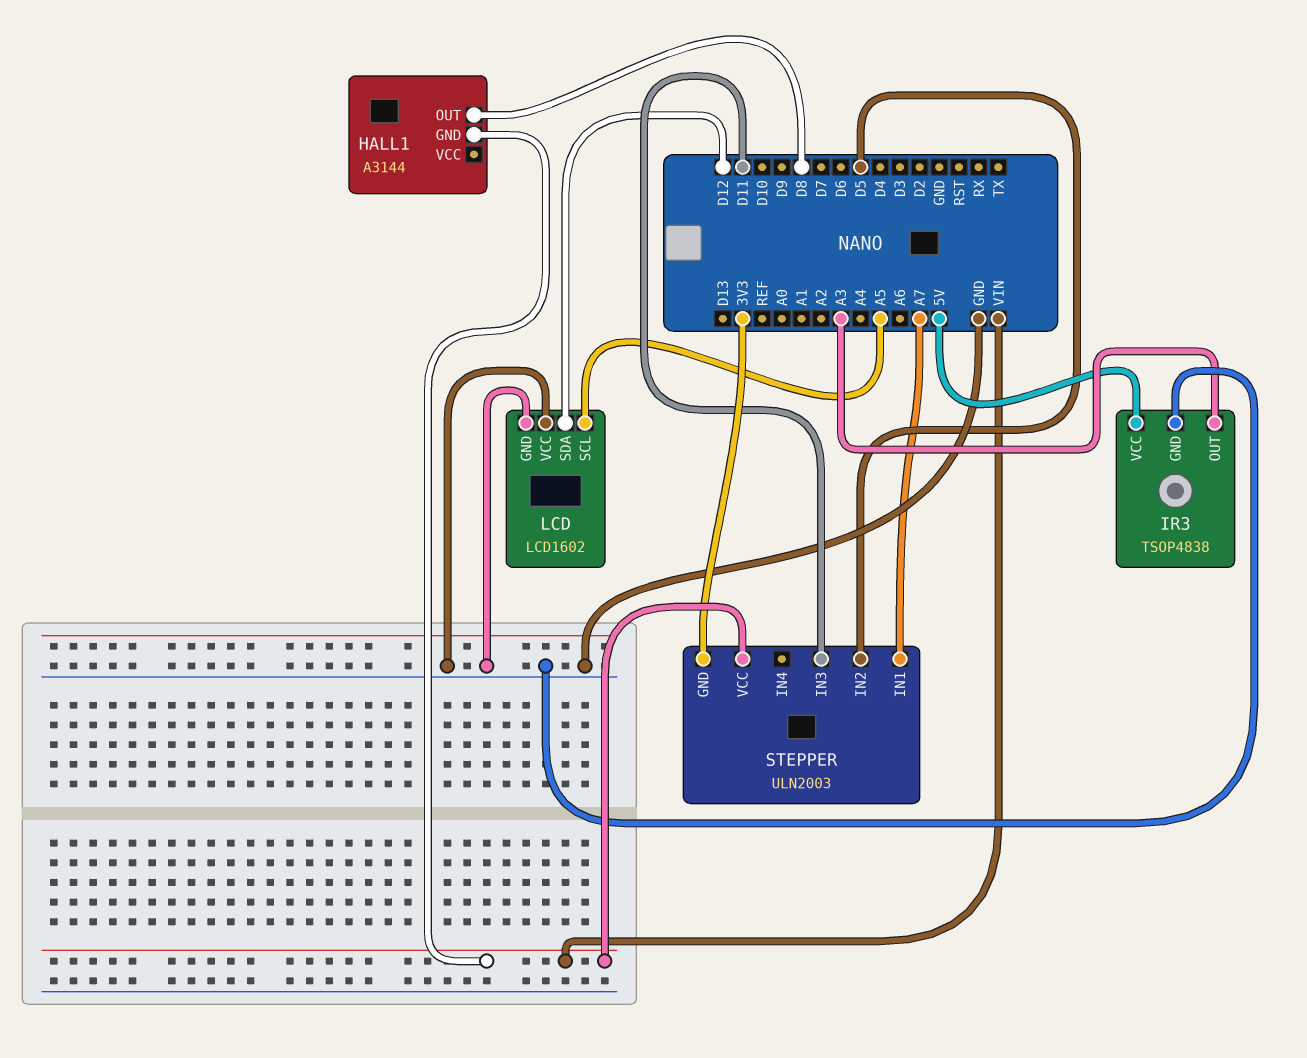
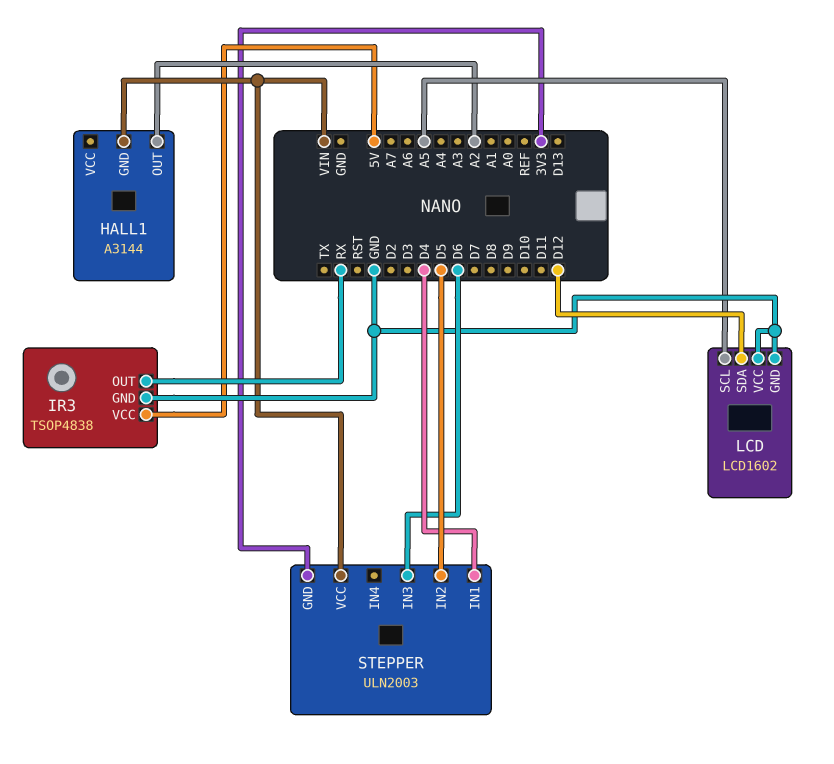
HALL1 pin OUT: D8 -> A2
IR3 pin OUT: A3 -> RX
STEPPER pin IN1: A7 -> D4
STEPPER pin IN3: D11 -> D6

